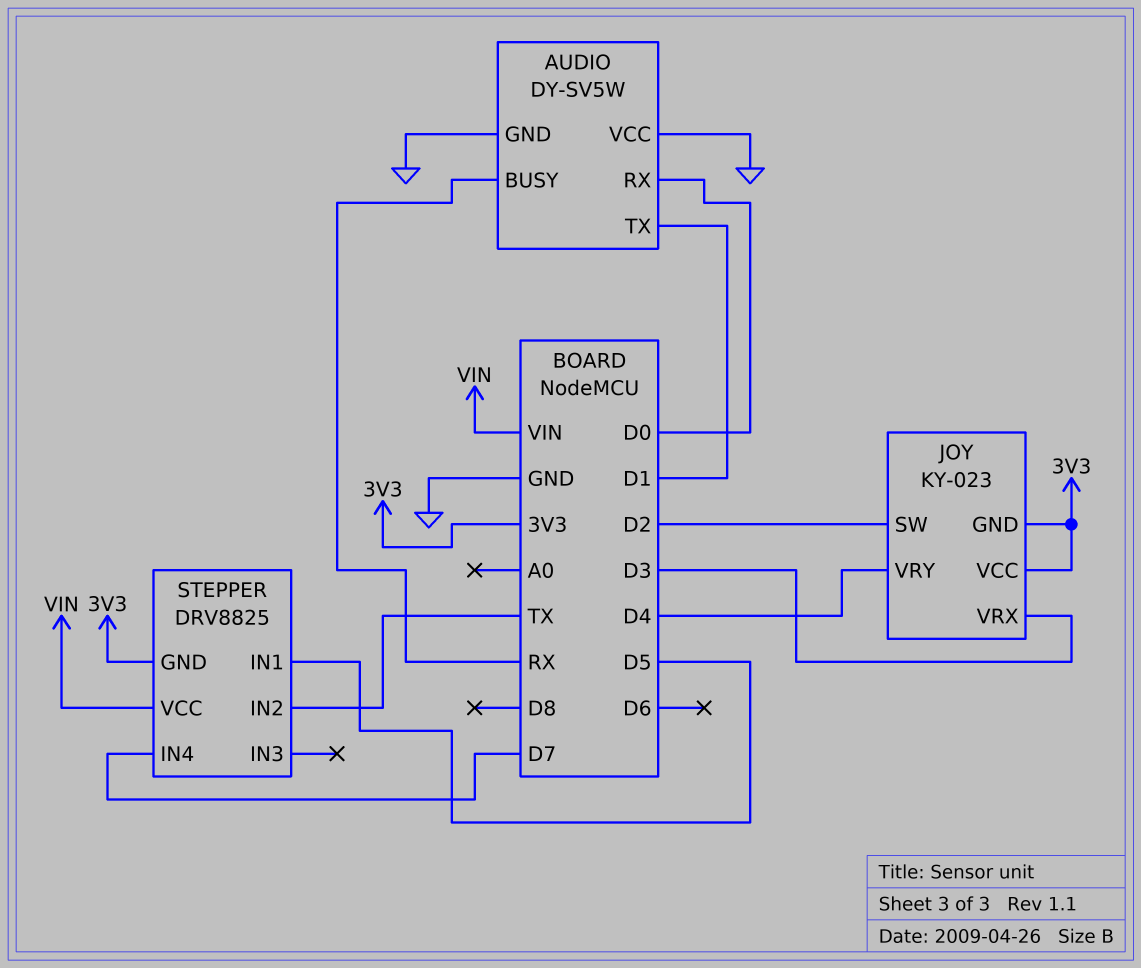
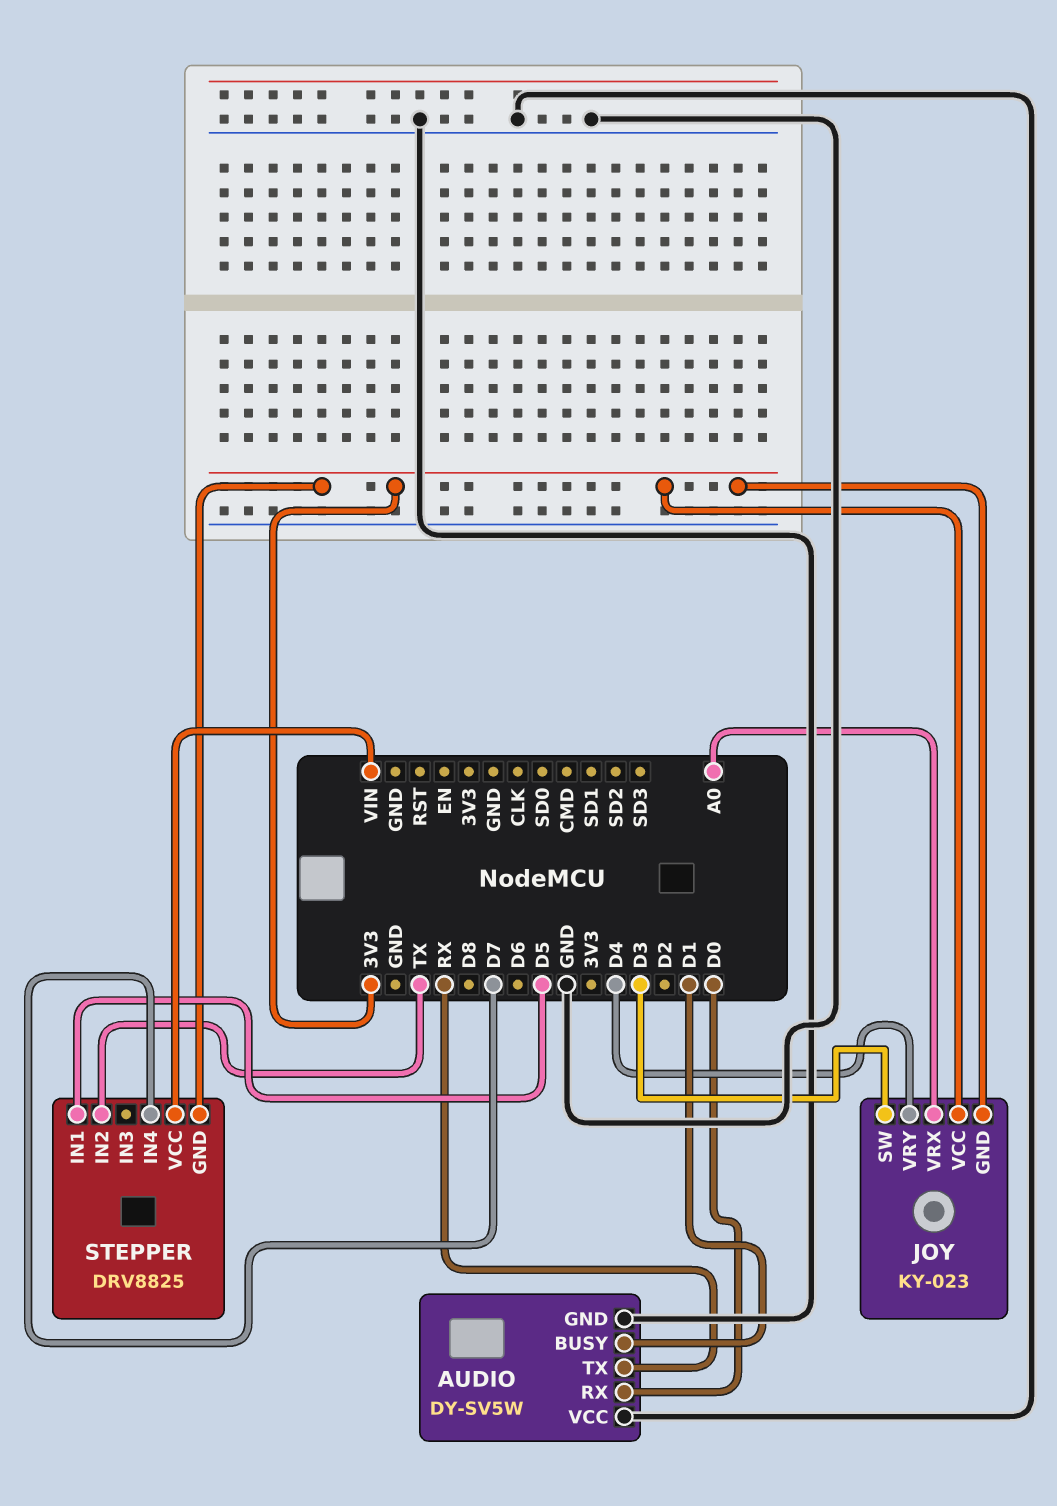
AUDIO pin BUSY: RX -> D1
AUDIO pin TX: D1 -> RX
JOY pin SW: D2 -> D3
JOY pin VRX: D3 -> A0

